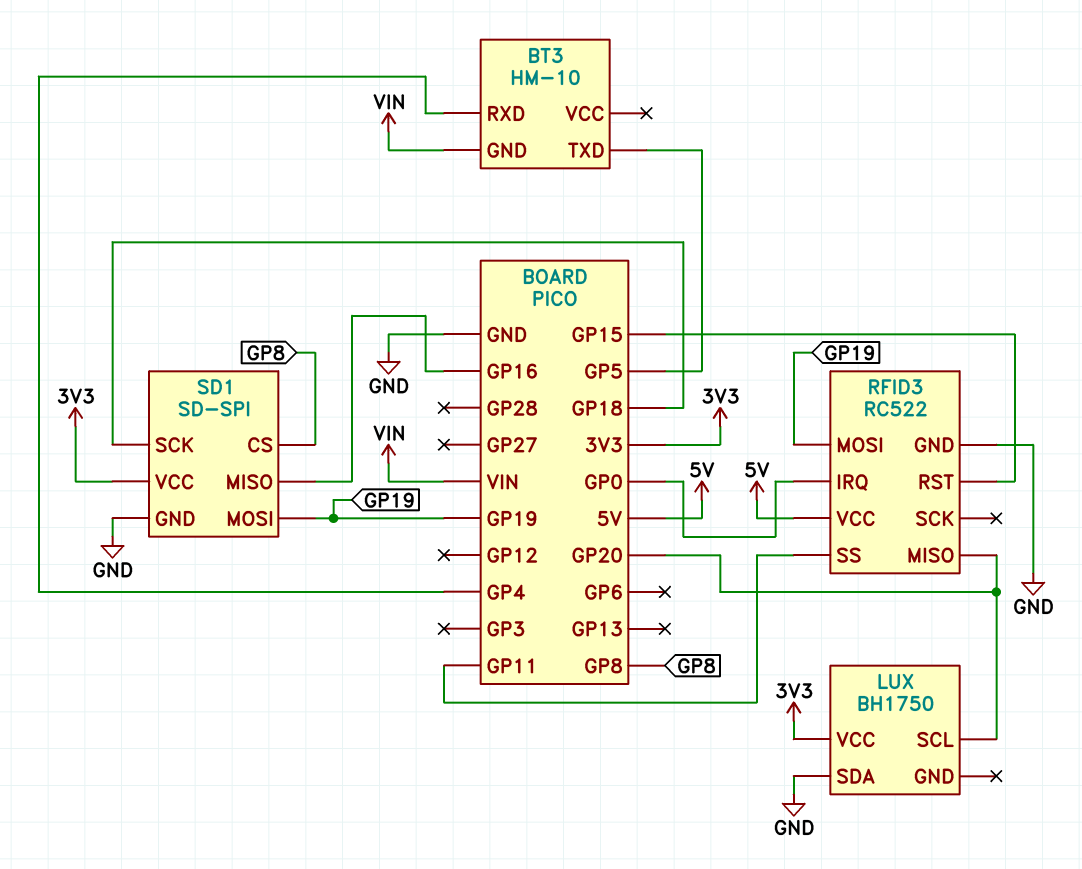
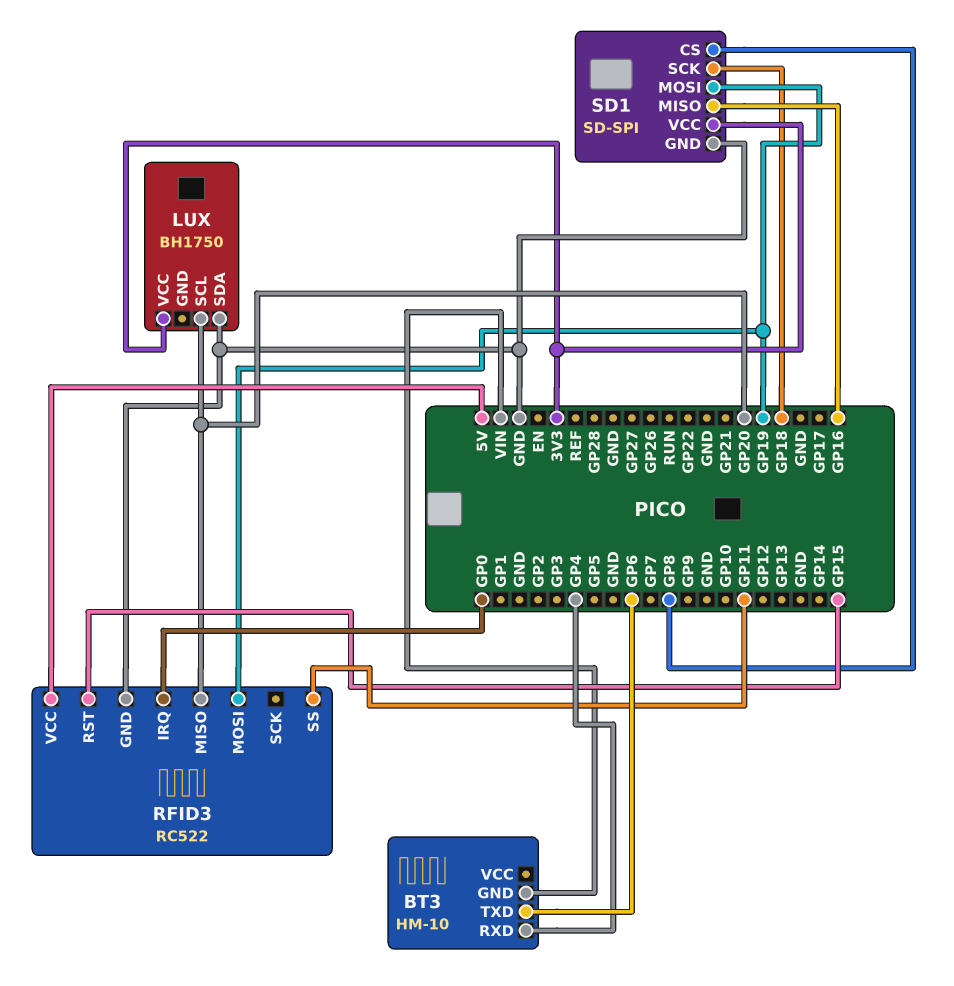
BT3 pin TXD: GP5 -> GP6

